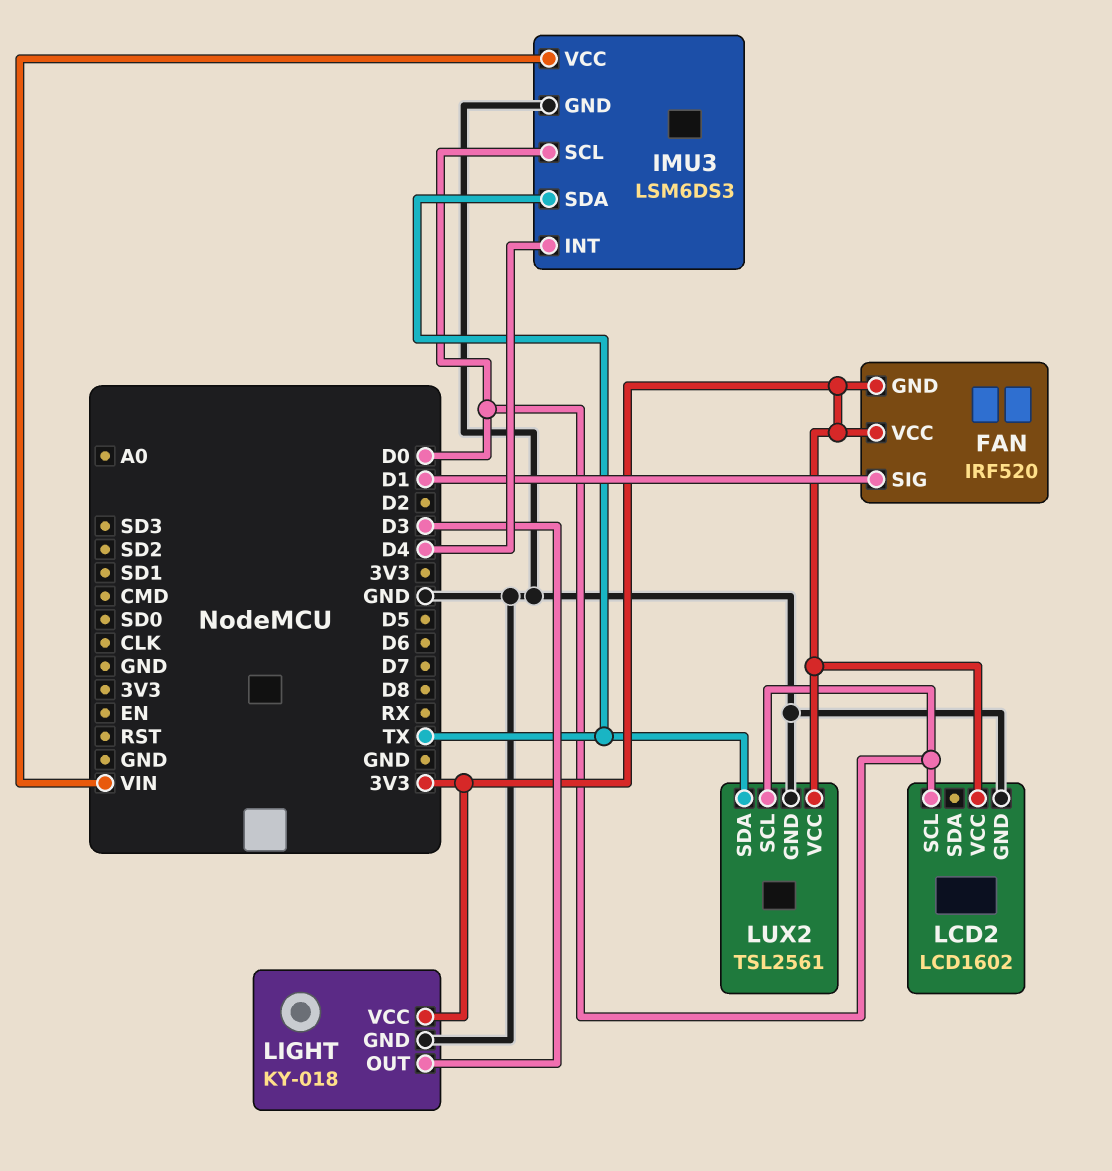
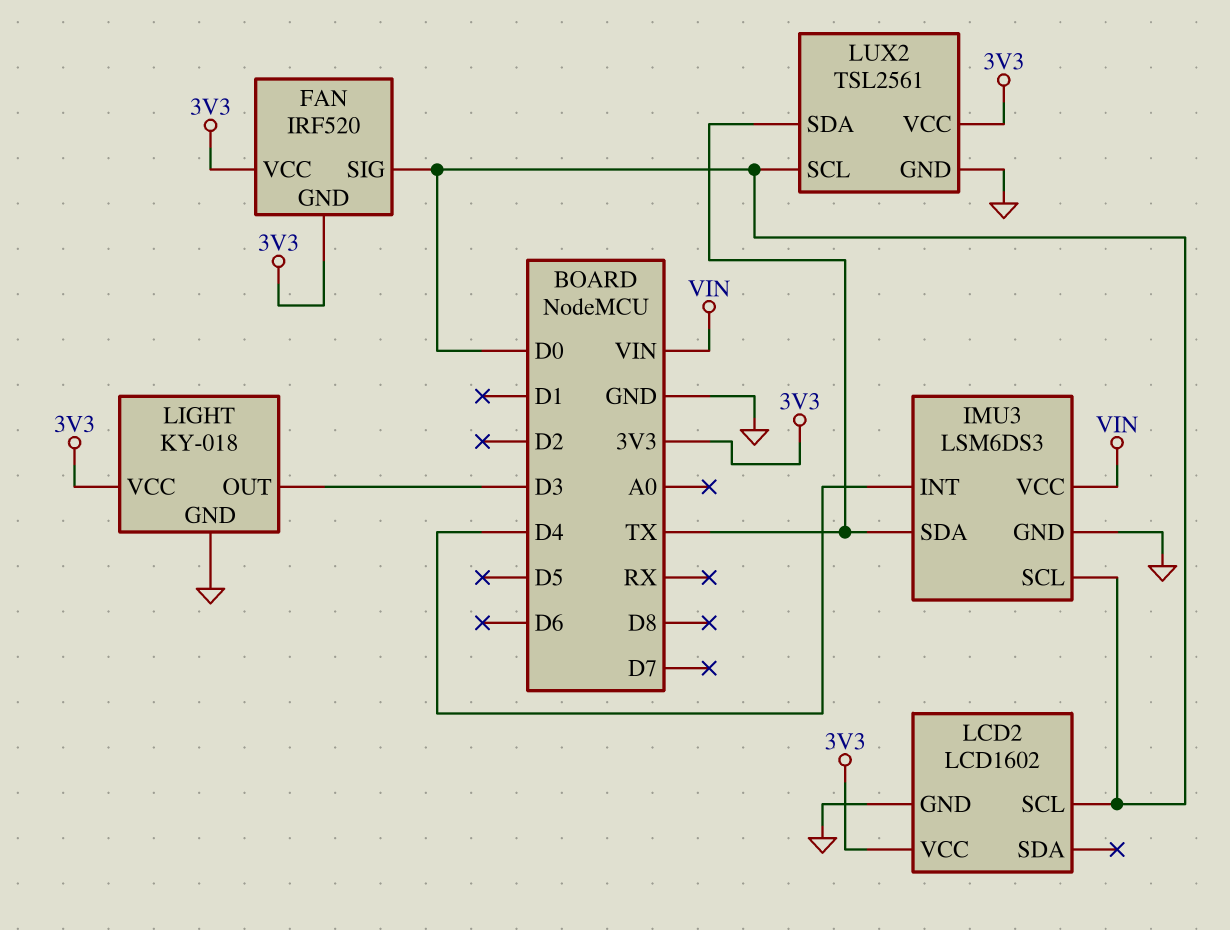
FAN pin SIG: D1 -> D0

